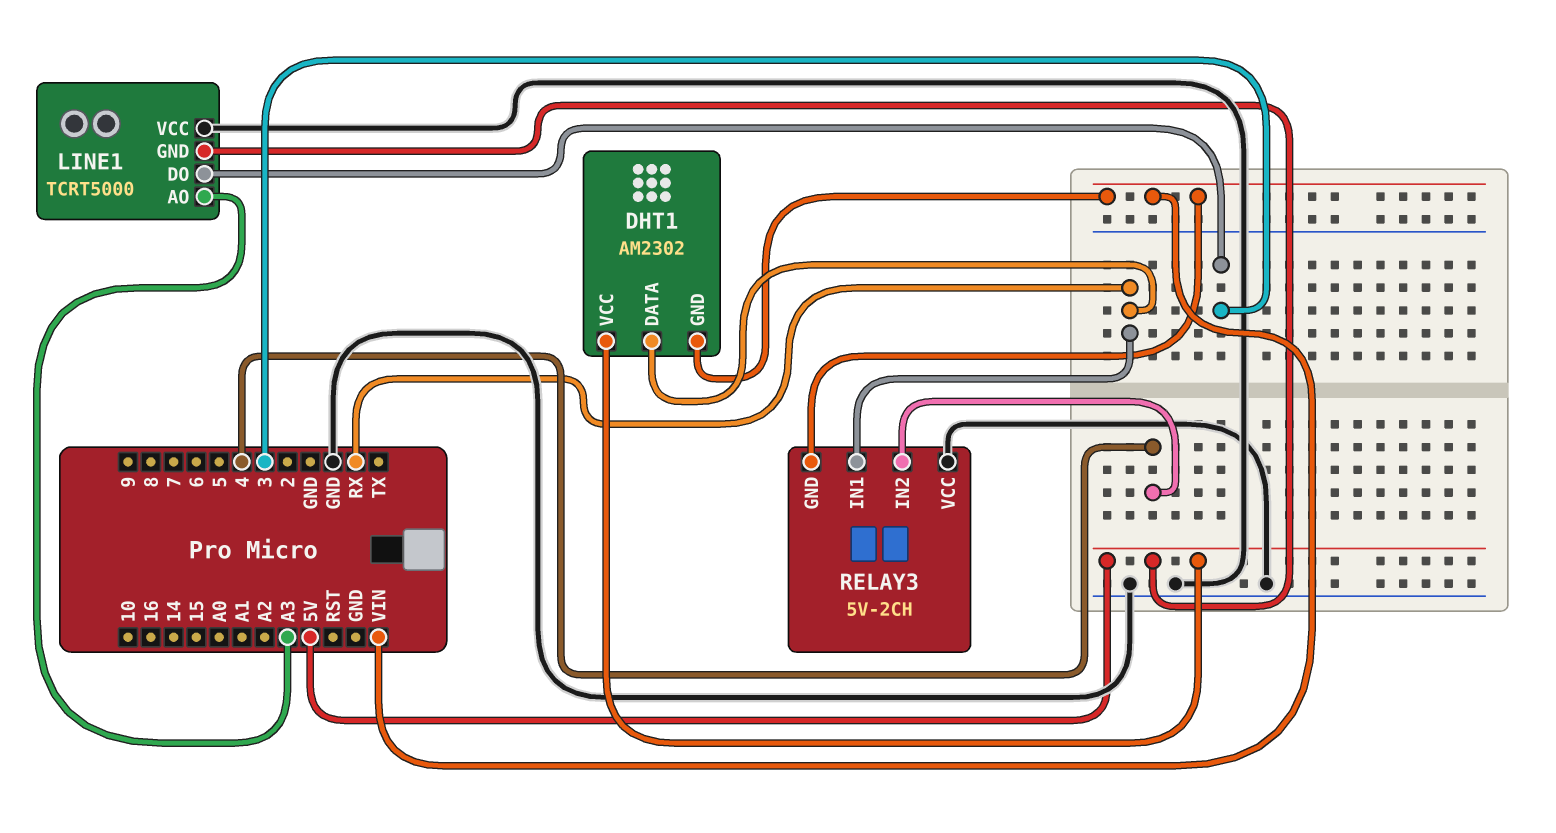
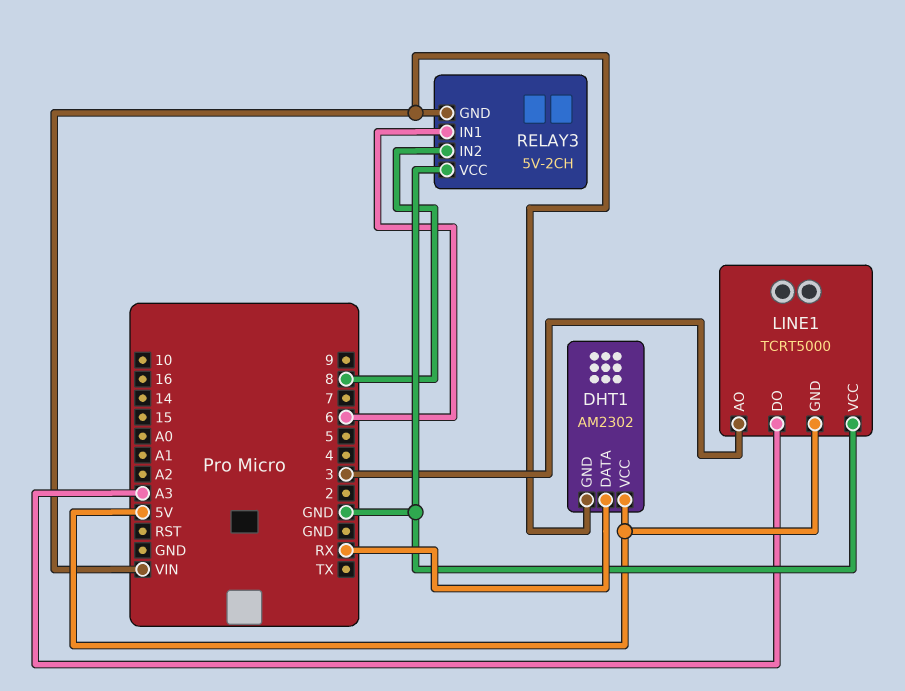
LINE1 pin AO: A3 -> 3
LINE1 pin DO: 3 -> A3
RELAY3 pin IN1: RX -> 6
RELAY3 pin IN2: 4 -> 8

